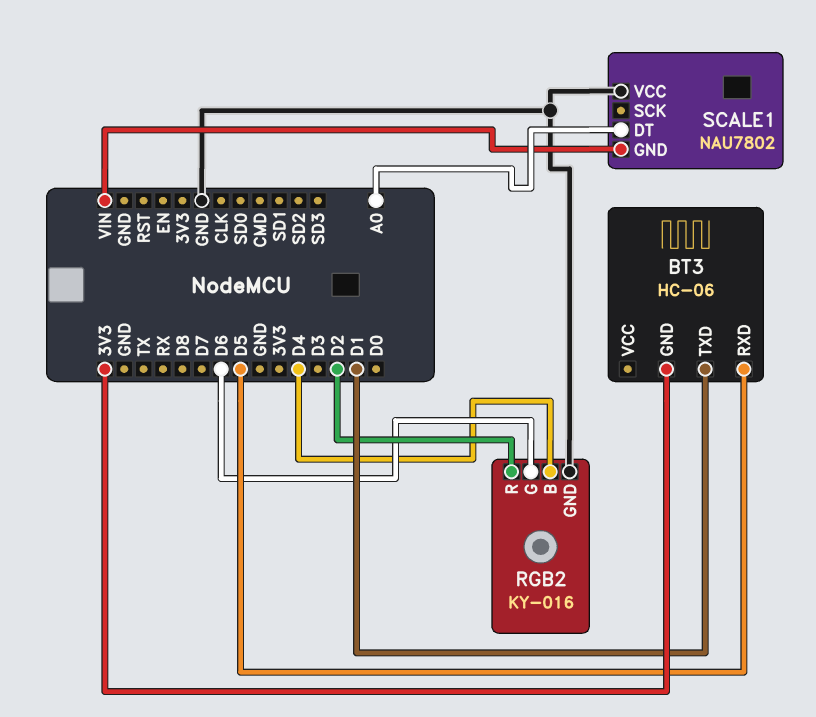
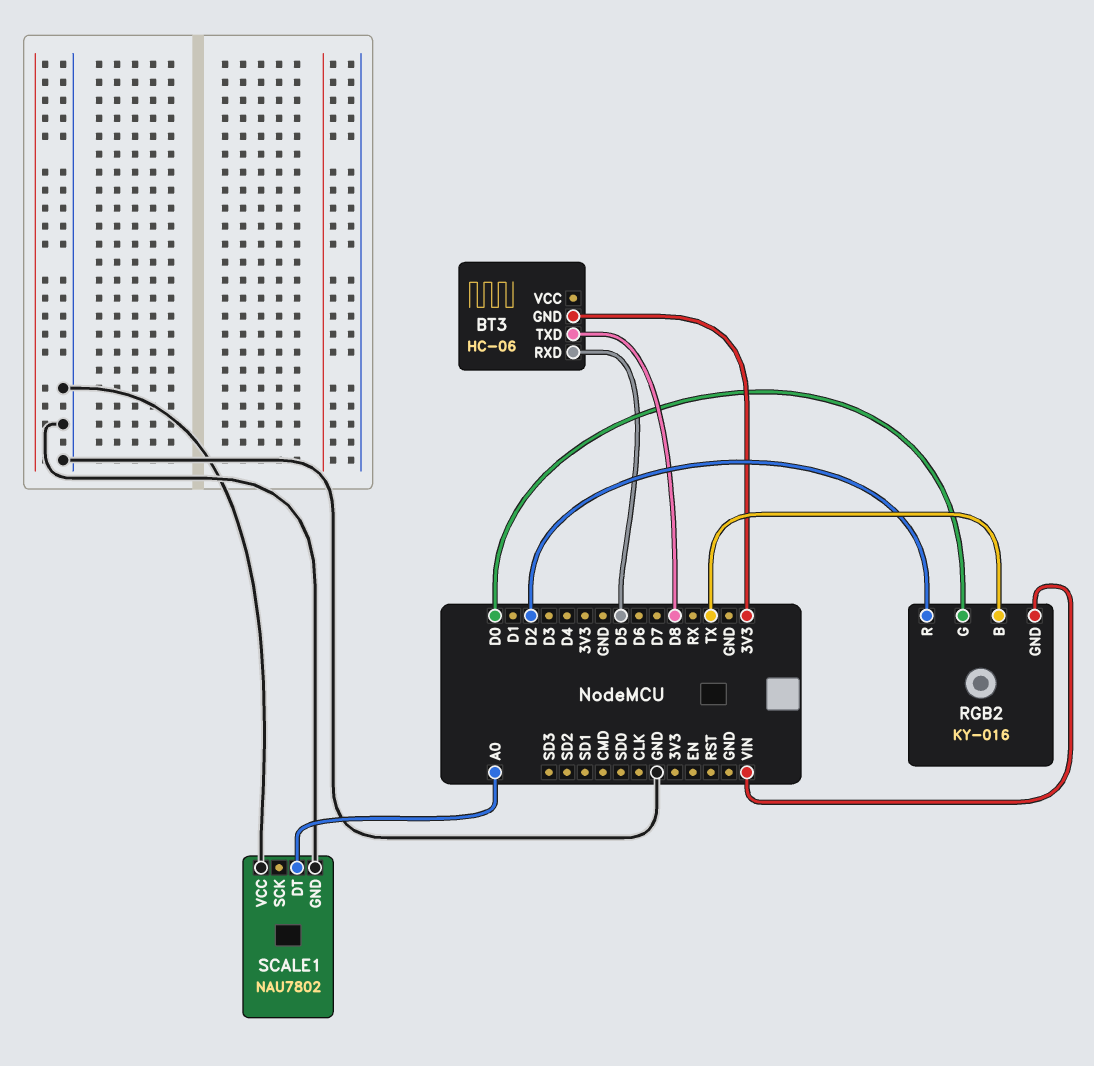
BT3 pin TXD: D1 -> D8
RGB2 pin B: D4 -> TX
RGB2 pin G: D6 -> D0
RGB2 pin GND: GND -> VIN
SCALE1 pin GND: VIN -> GND

